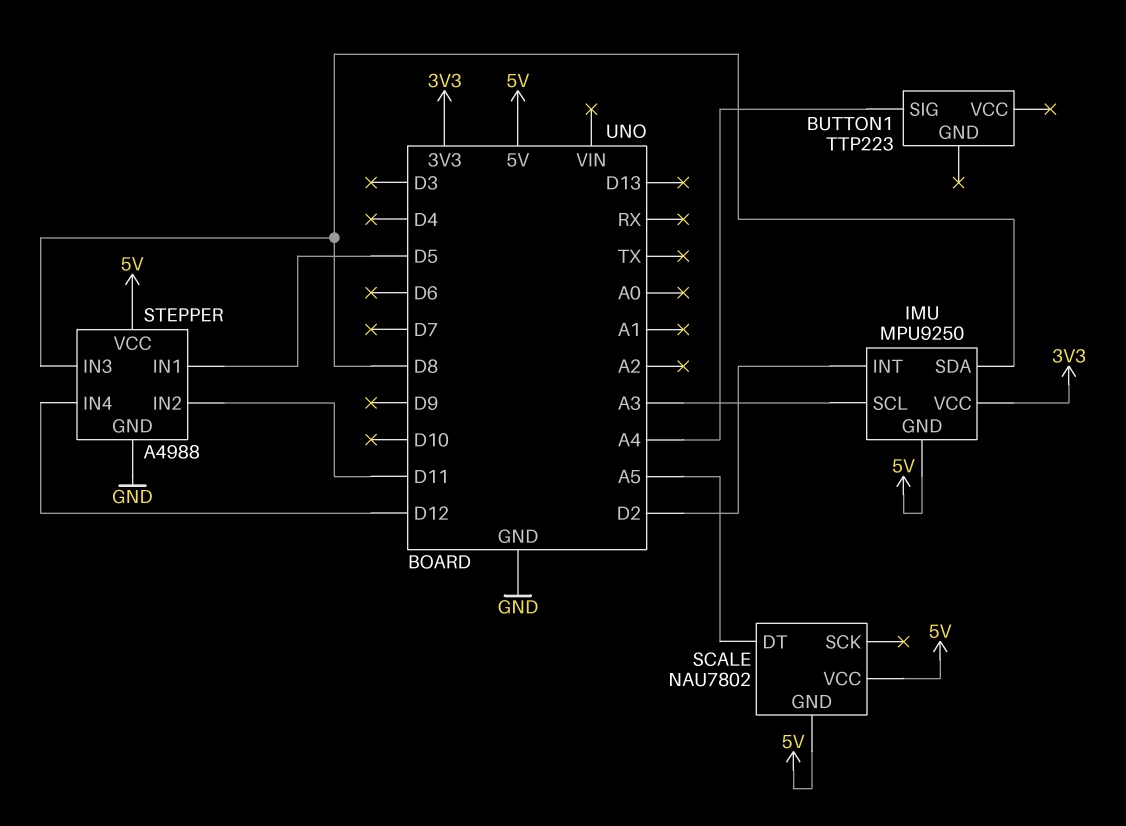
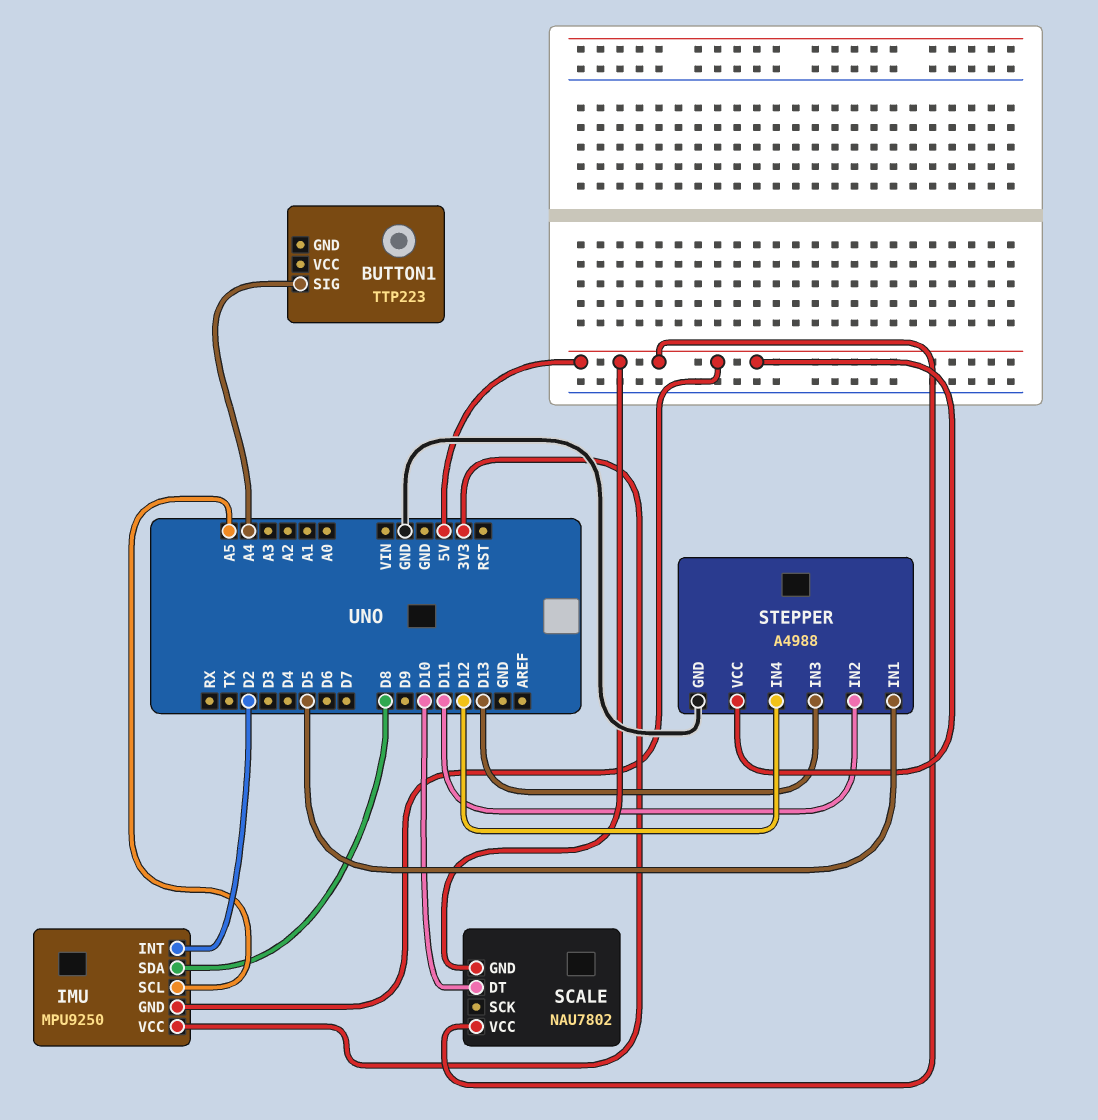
IMU pin SCL: A3 -> A5
SCALE pin DT: A5 -> D10
STEPPER pin IN3: D8 -> D13

